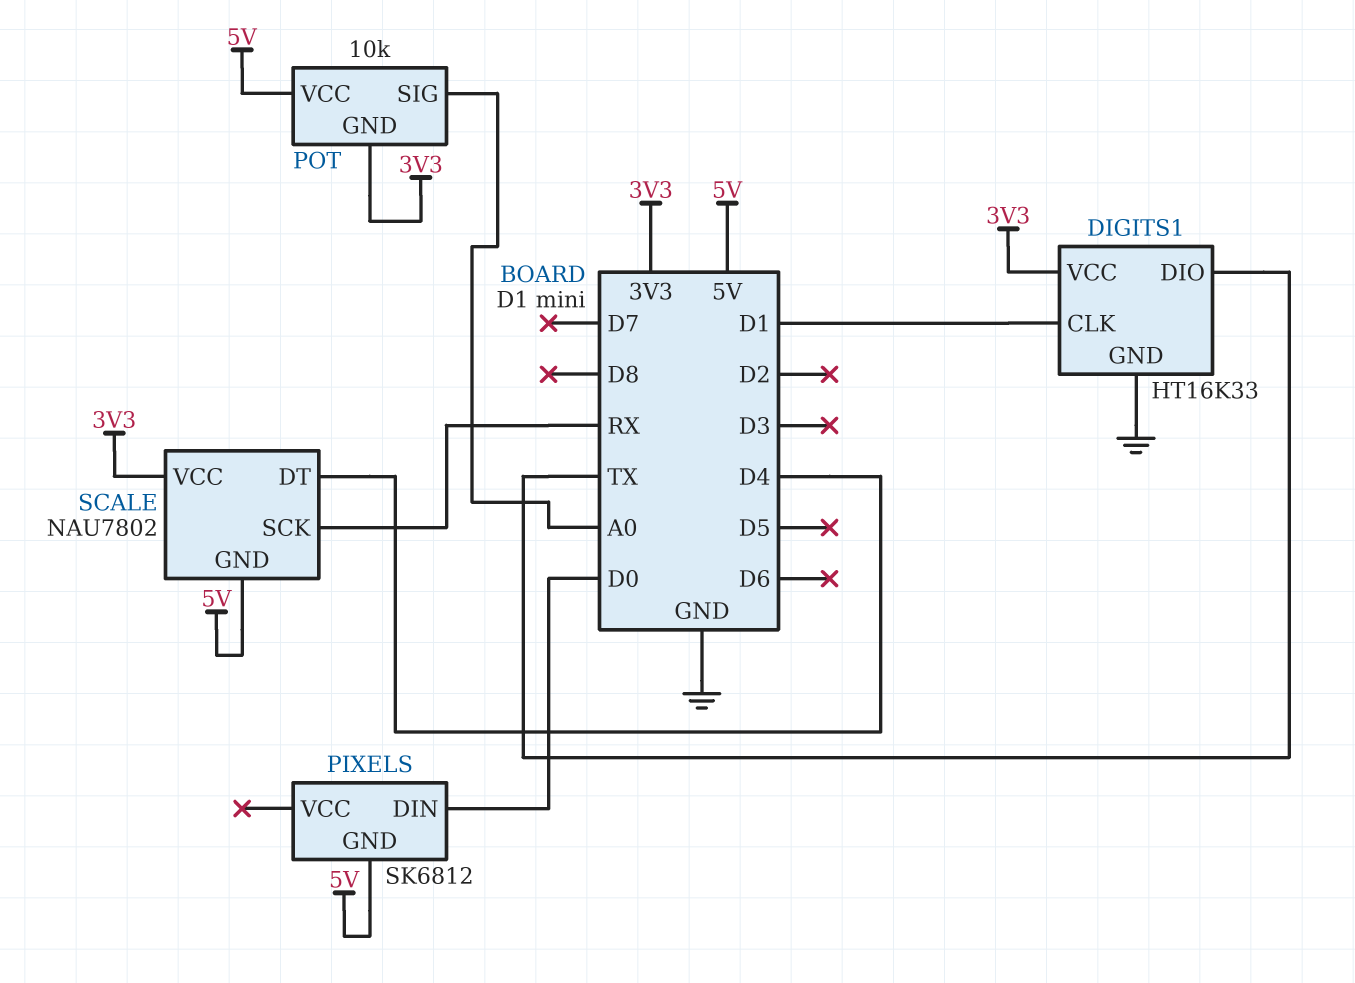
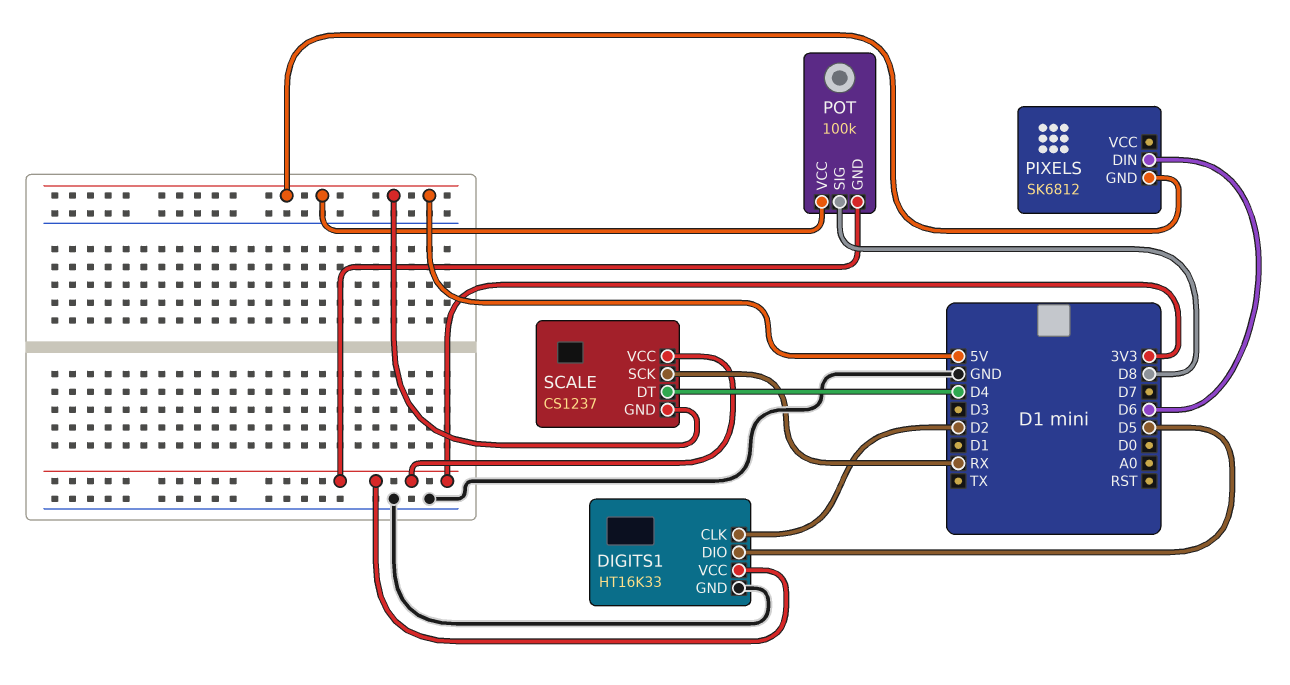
DIGITS1 pin CLK: D1 -> D2
DIGITS1 pin DIO: TX -> D5
PIXELS pin DIN: D0 -> D6
POT: 10k -> 100k
POT pin SIG: A0 -> D8
SCALE: NAU7802 -> CS1237

